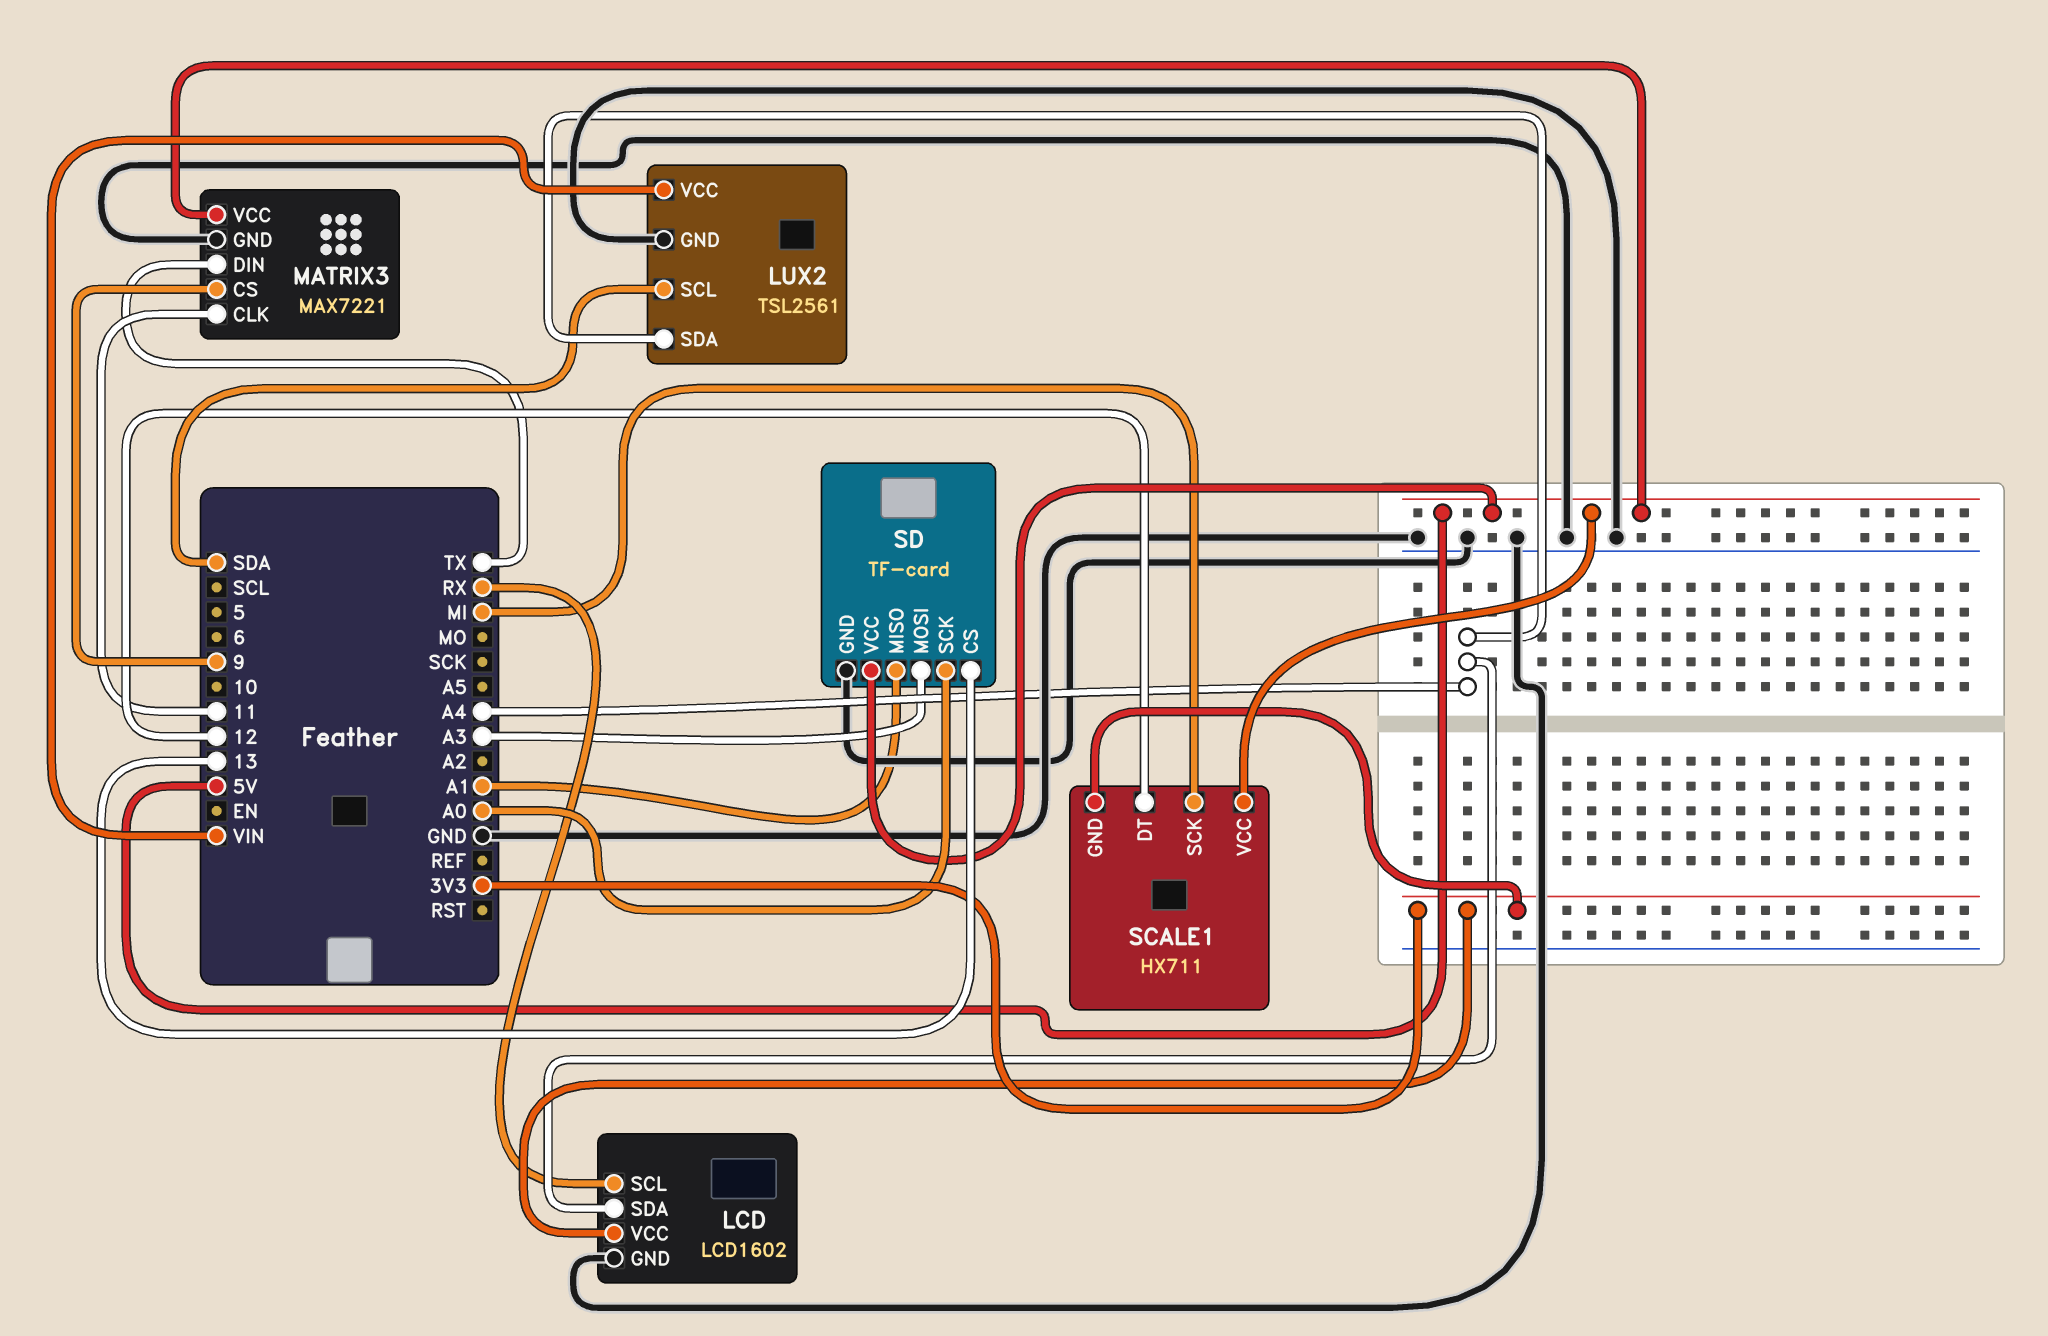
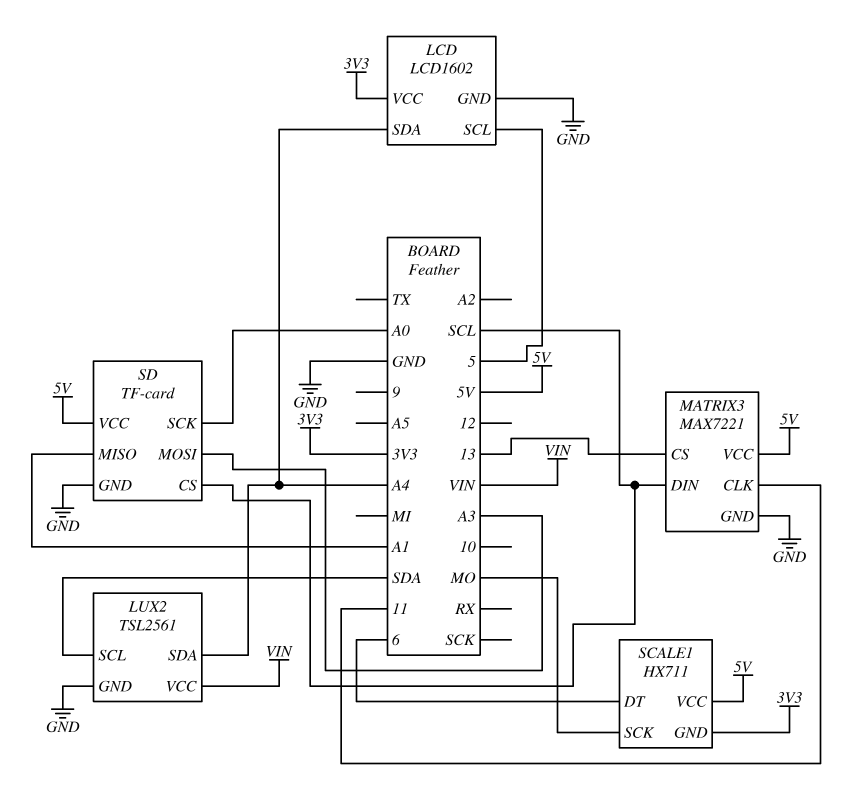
LCD pin SCL: RX -> 5
MATRIX3 pin CS: 9 -> 13
MATRIX3 pin DIN: TX -> SCL
SCALE1 pin DT: 12 -> 6
SCALE1 pin SCK: MI -> MO
SD pin CS: 13 -> SCL

